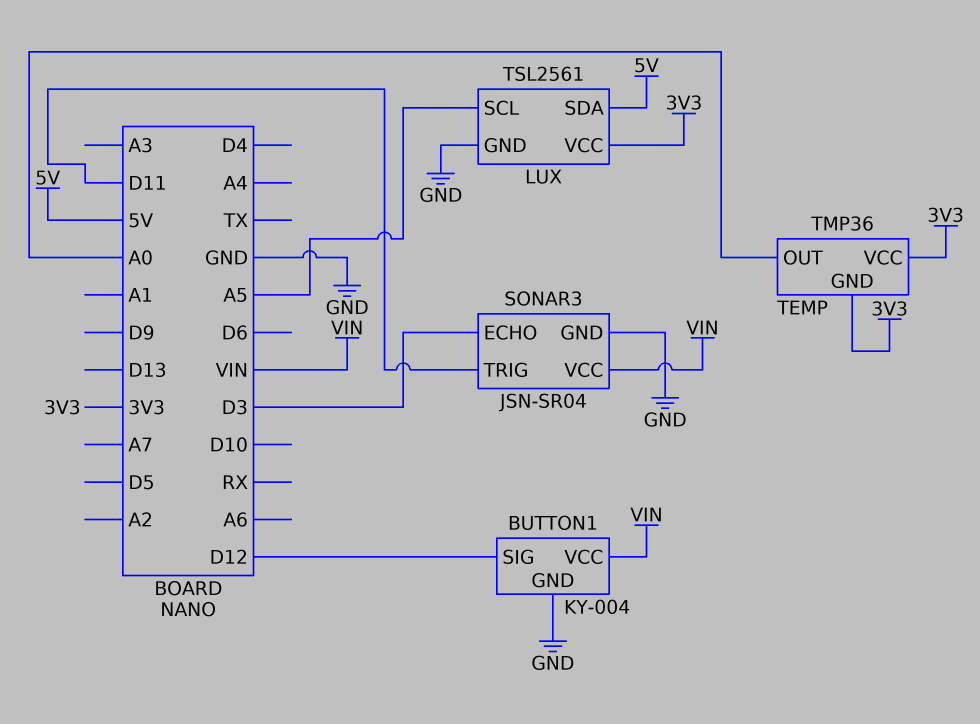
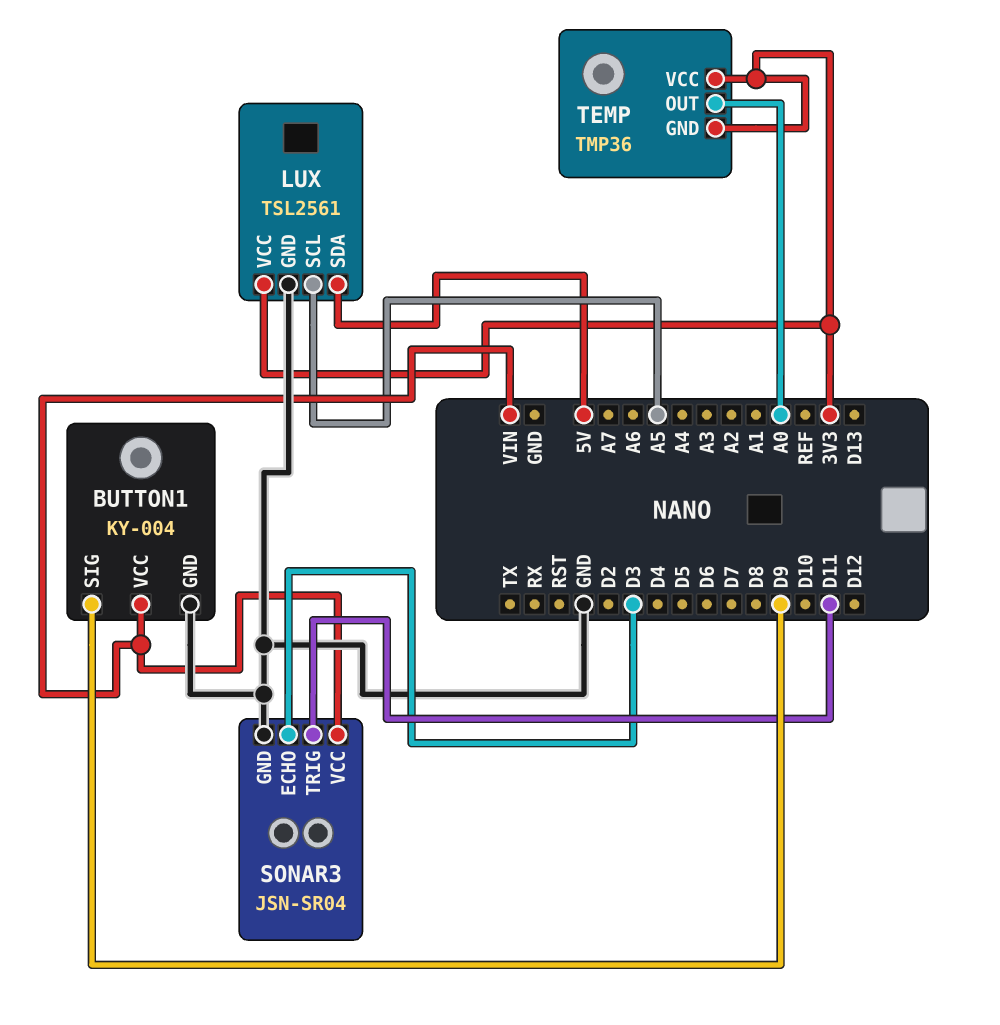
BUTTON1 pin SIG: D12 -> D9

